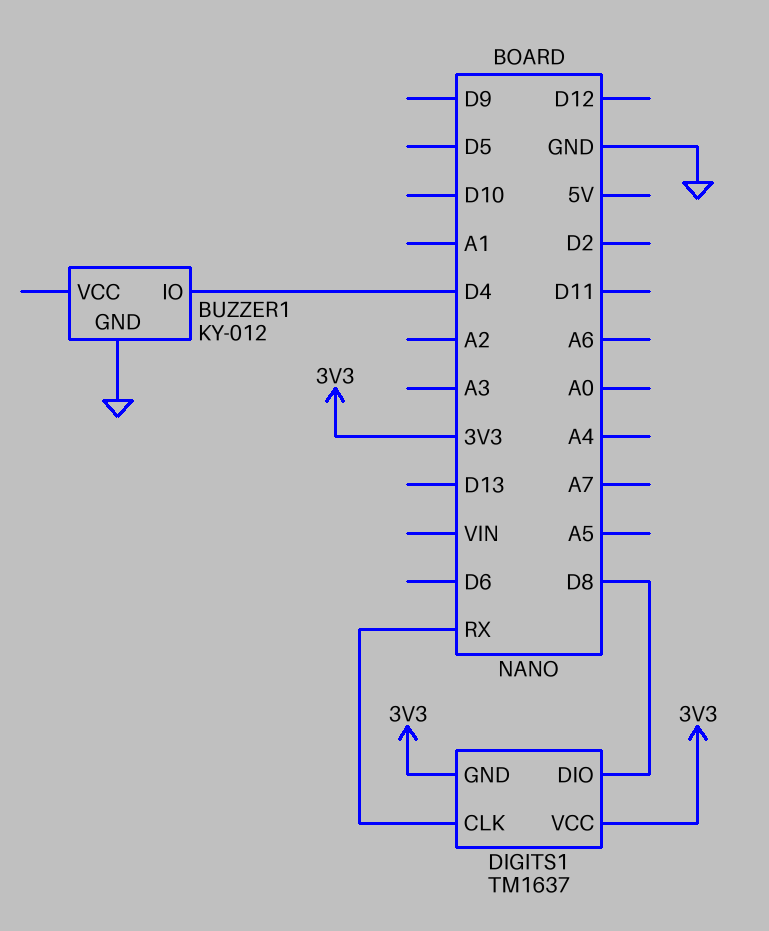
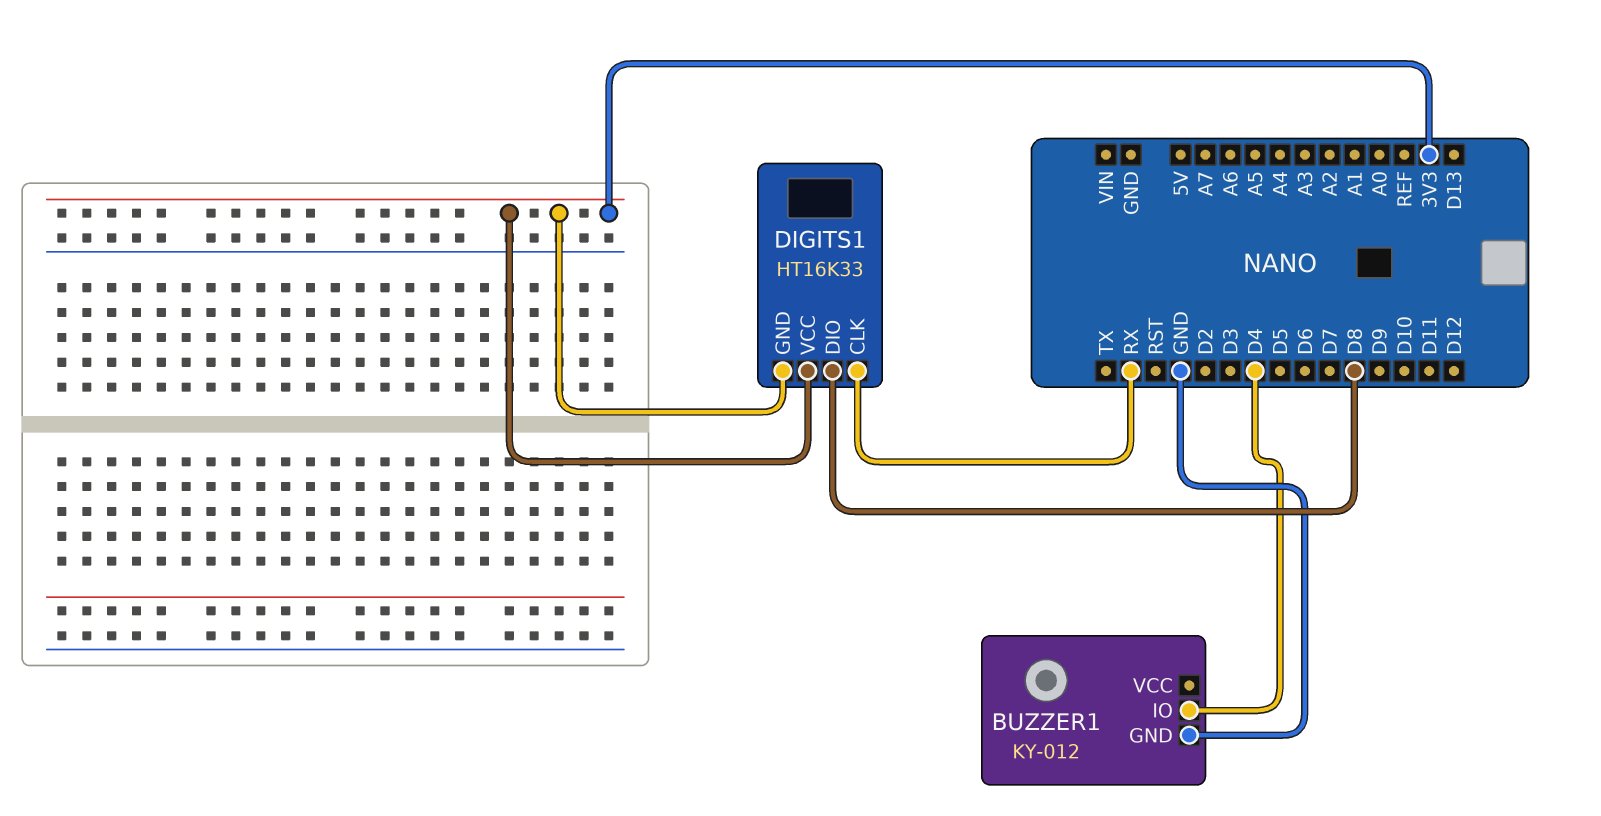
DIGITS1: TM1637 -> HT16K33

